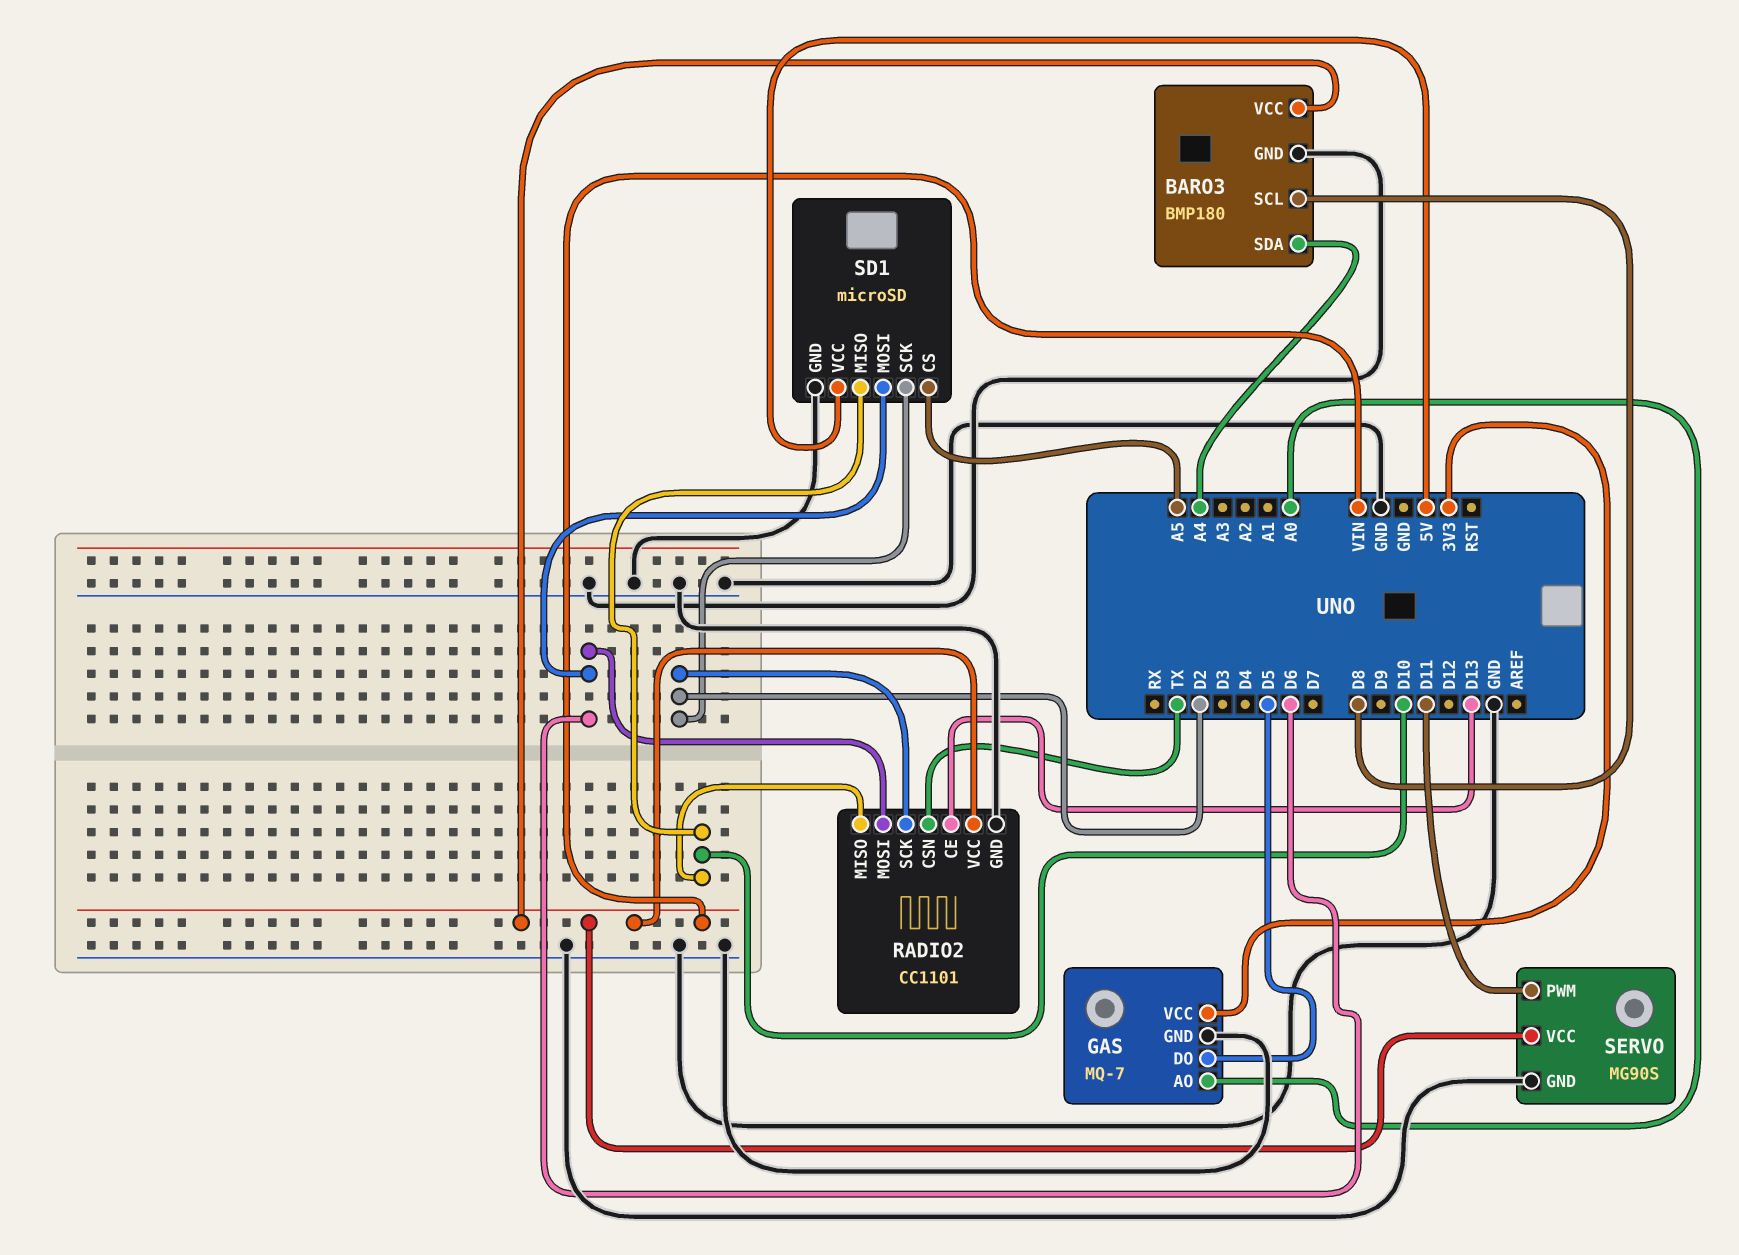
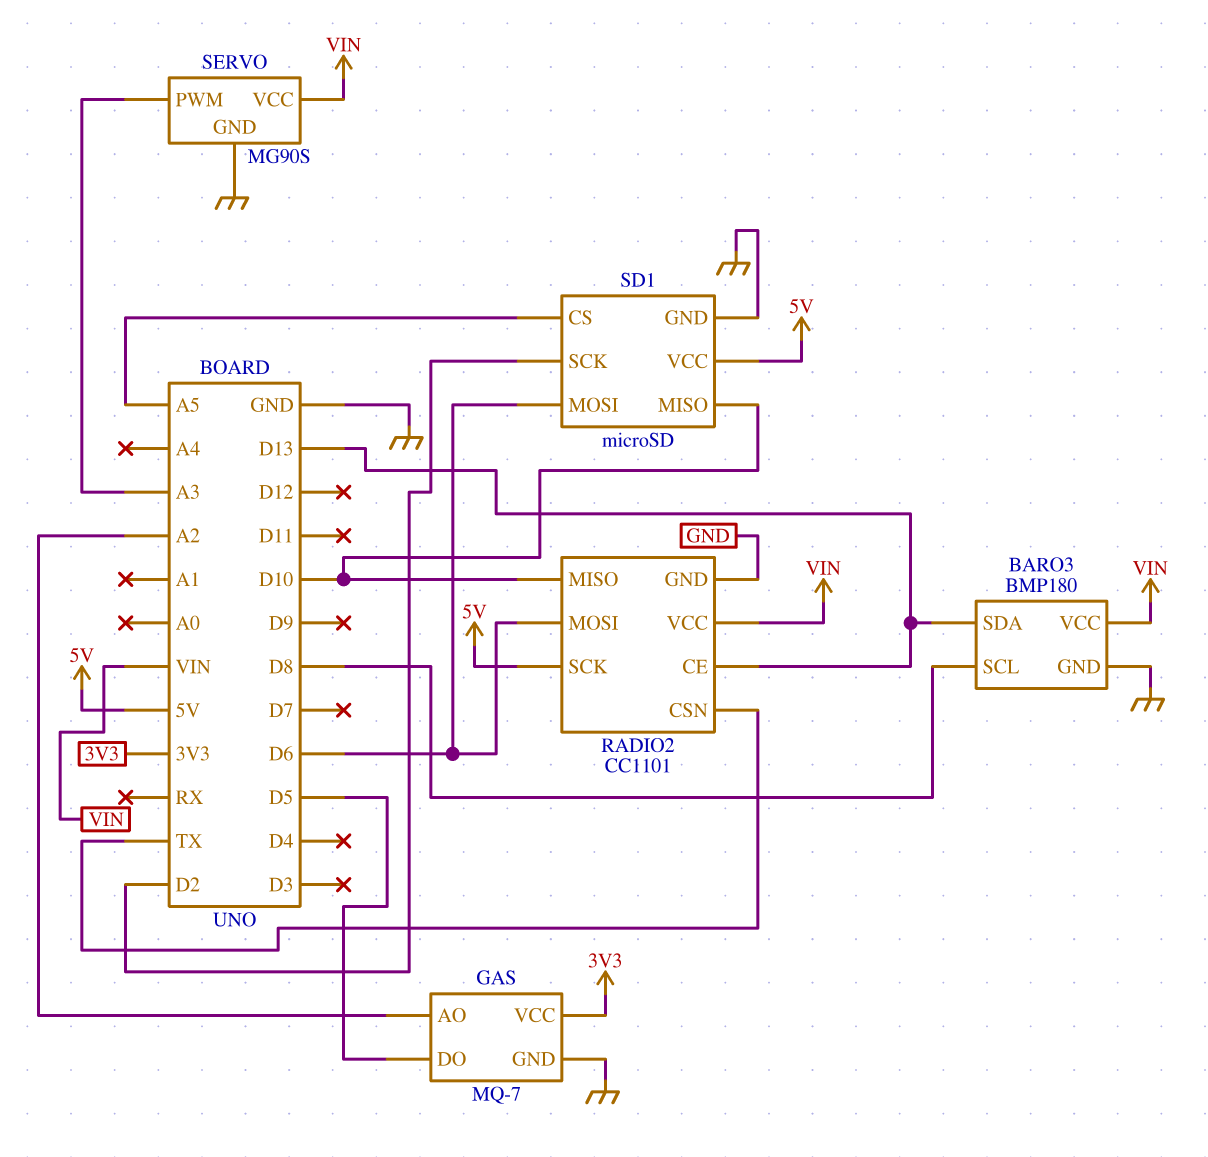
BARO3 pin SDA: A4 -> D13
GAS pin AO: A0 -> A2
RADIO2 pin SCK: D2 -> 5V
SERVO pin PWM: D11 -> A3

